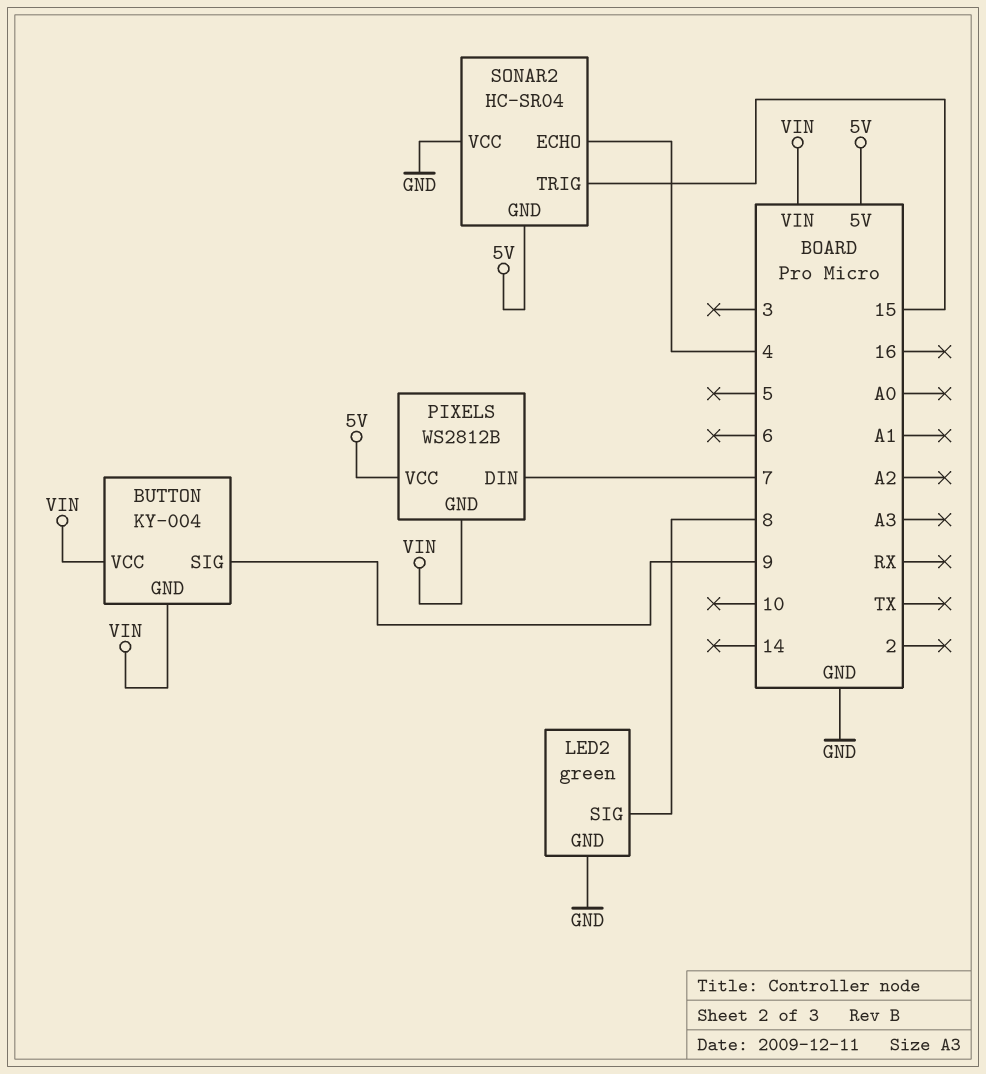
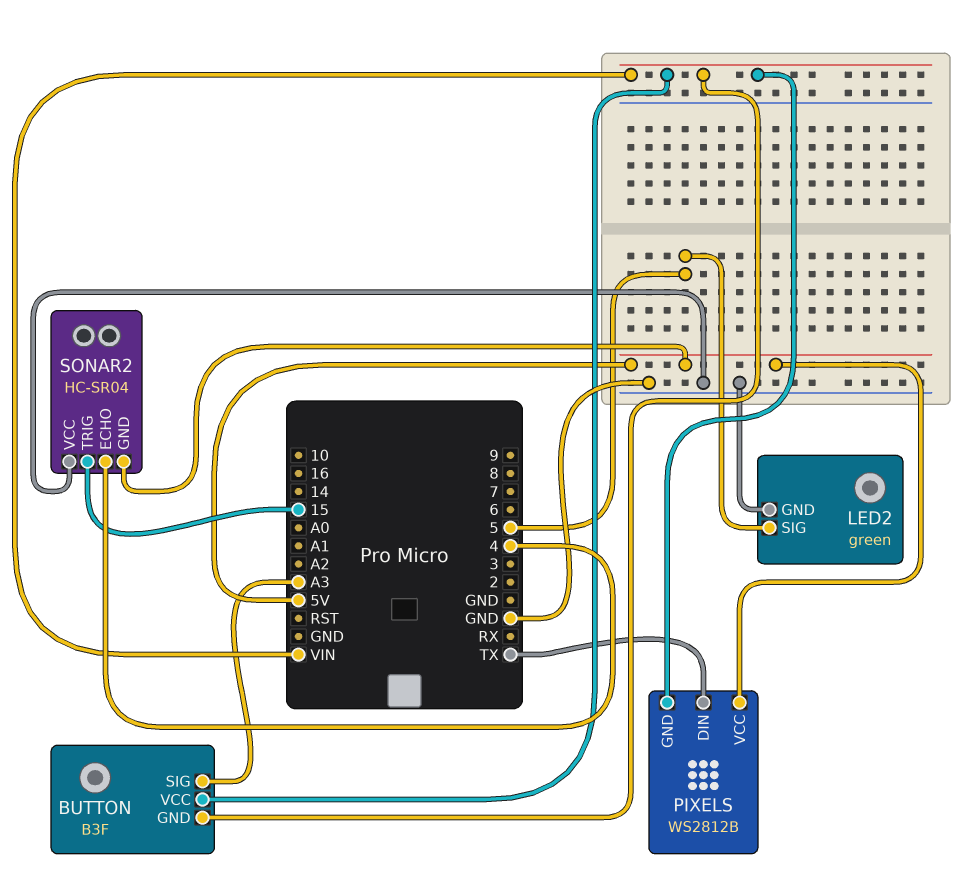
BUTTON: KY-004 -> B3F
BUTTON pin SIG: 9 -> A3
LED2 pin SIG: 8 -> 5
PIXELS pin DIN: 7 -> TX

